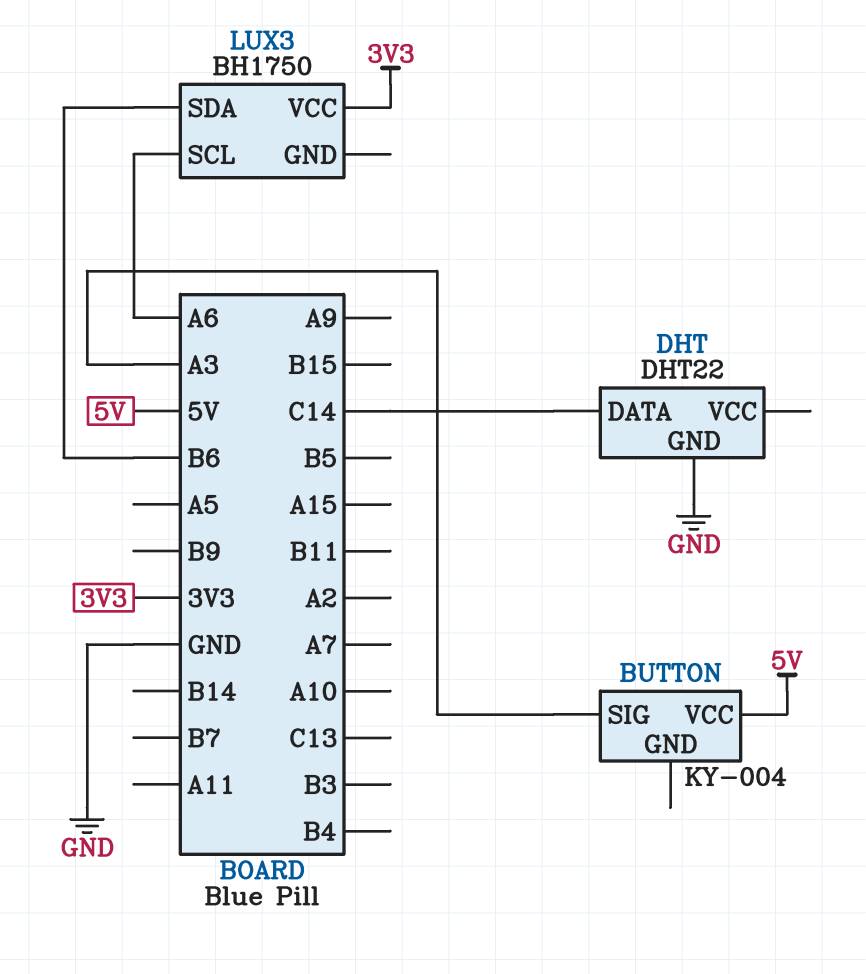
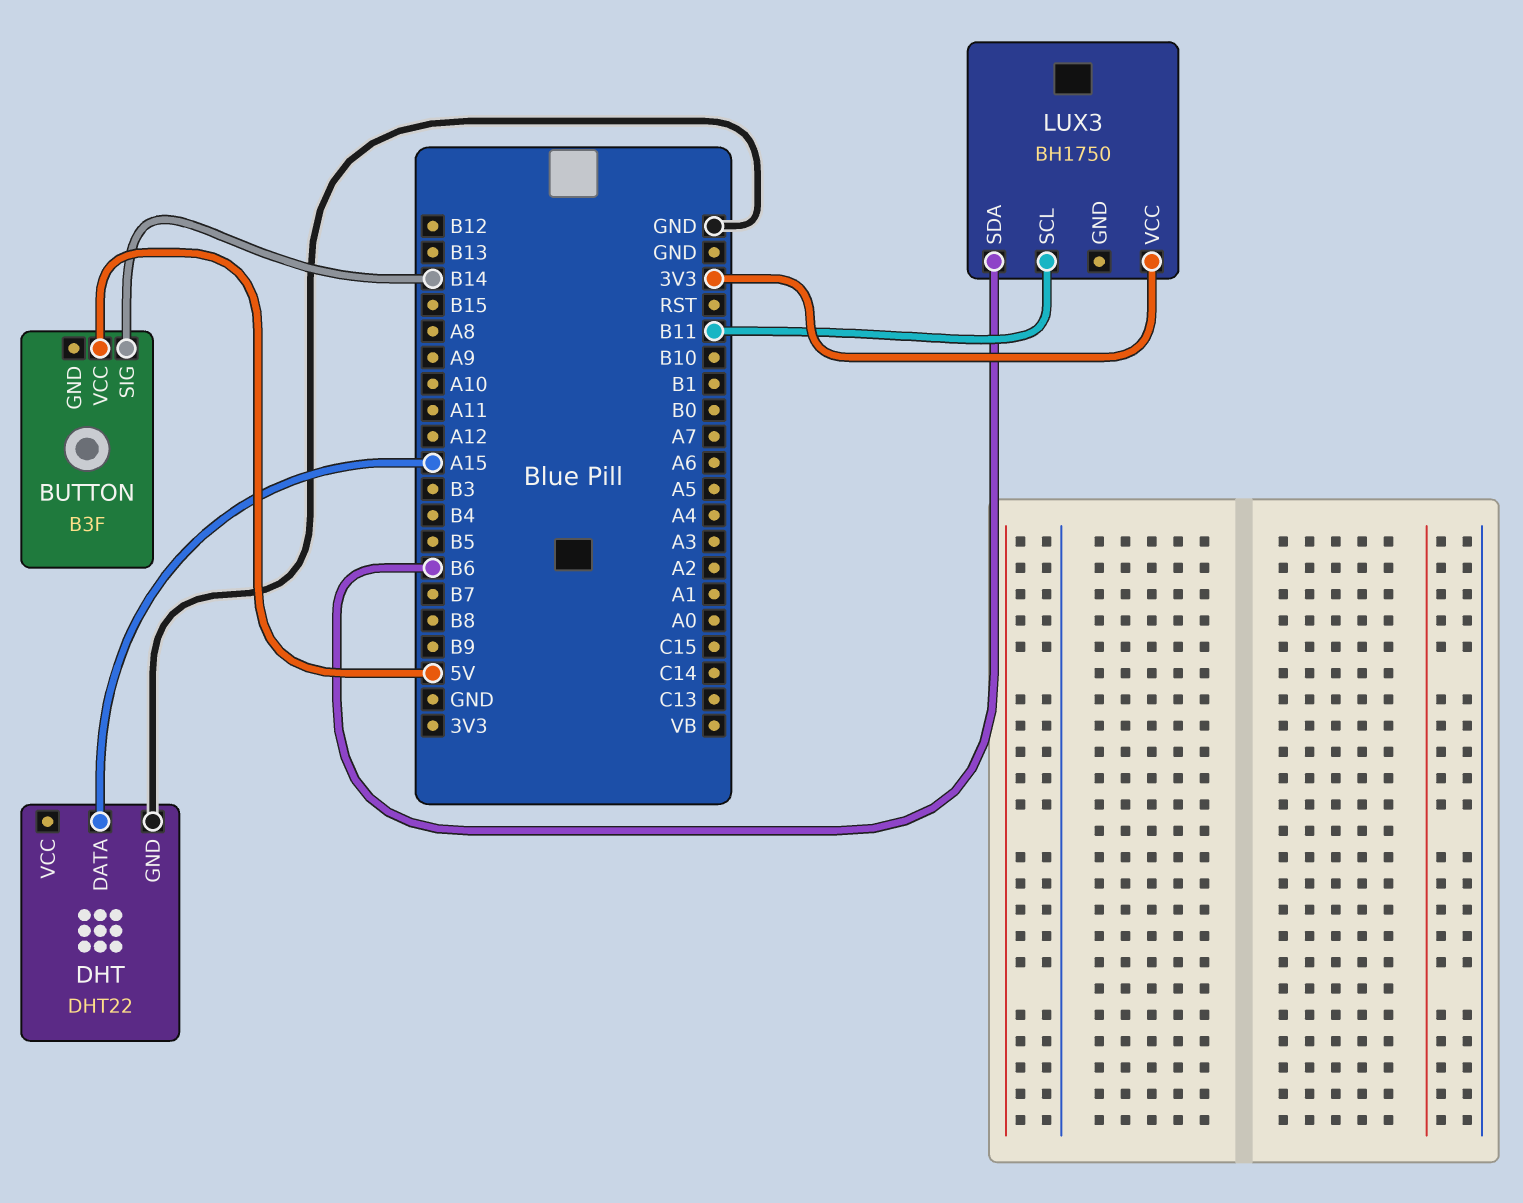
BUTTON: KY-004 -> B3F
BUTTON pin SIG: A3 -> B14
DHT pin DATA: C14 -> A15
LUX3 pin SCL: A6 -> B11

